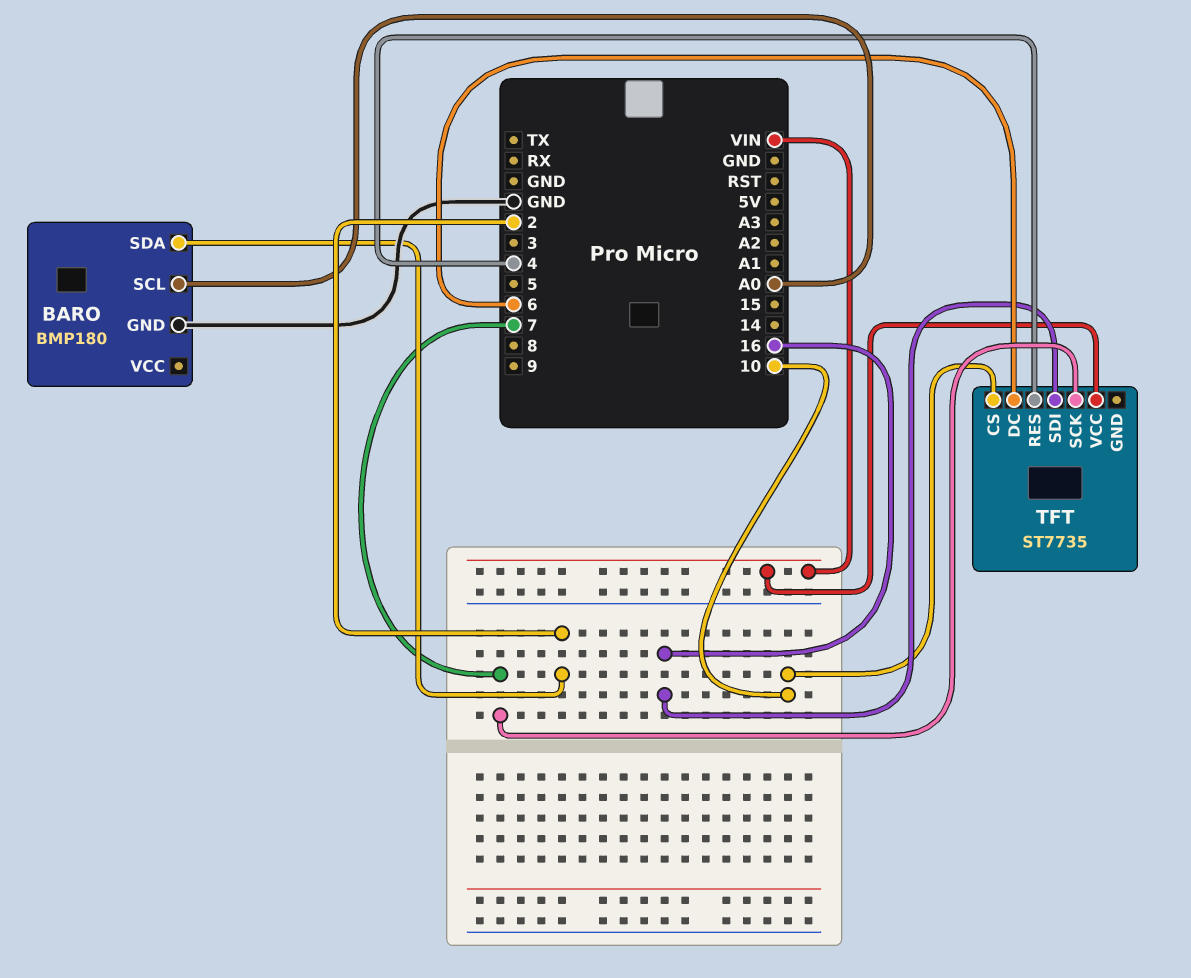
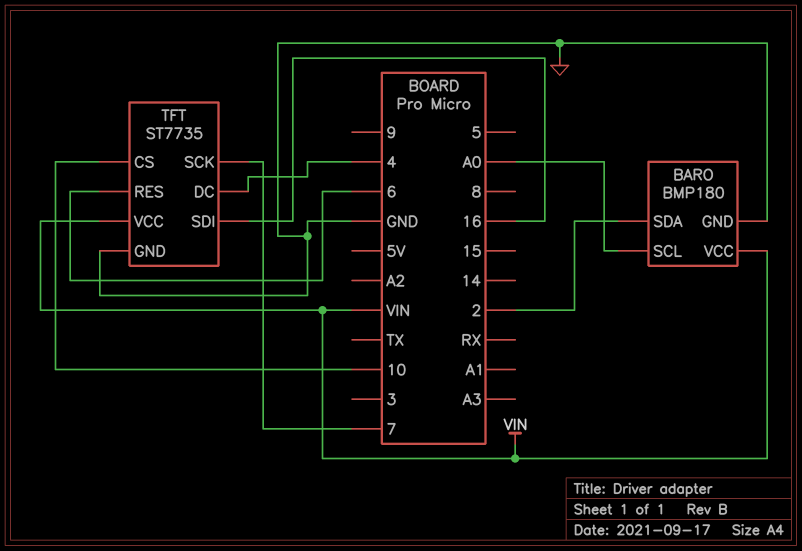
BARO pin VCC: none -> VIN
TFT pin DC: 6 -> 4
TFT pin GND: none -> GND
TFT pin RES: 4 -> 6

